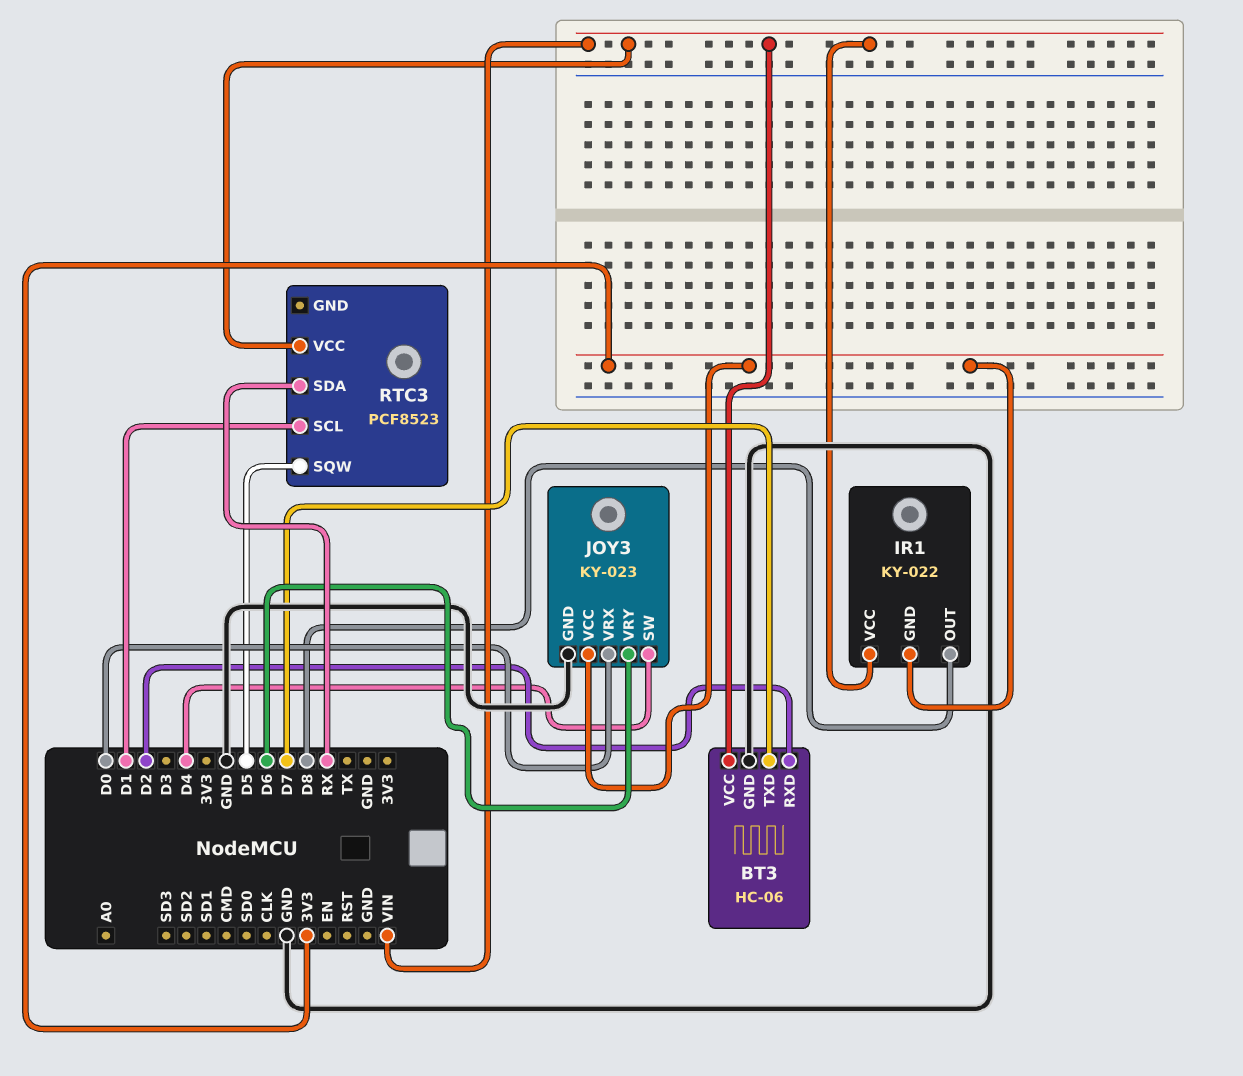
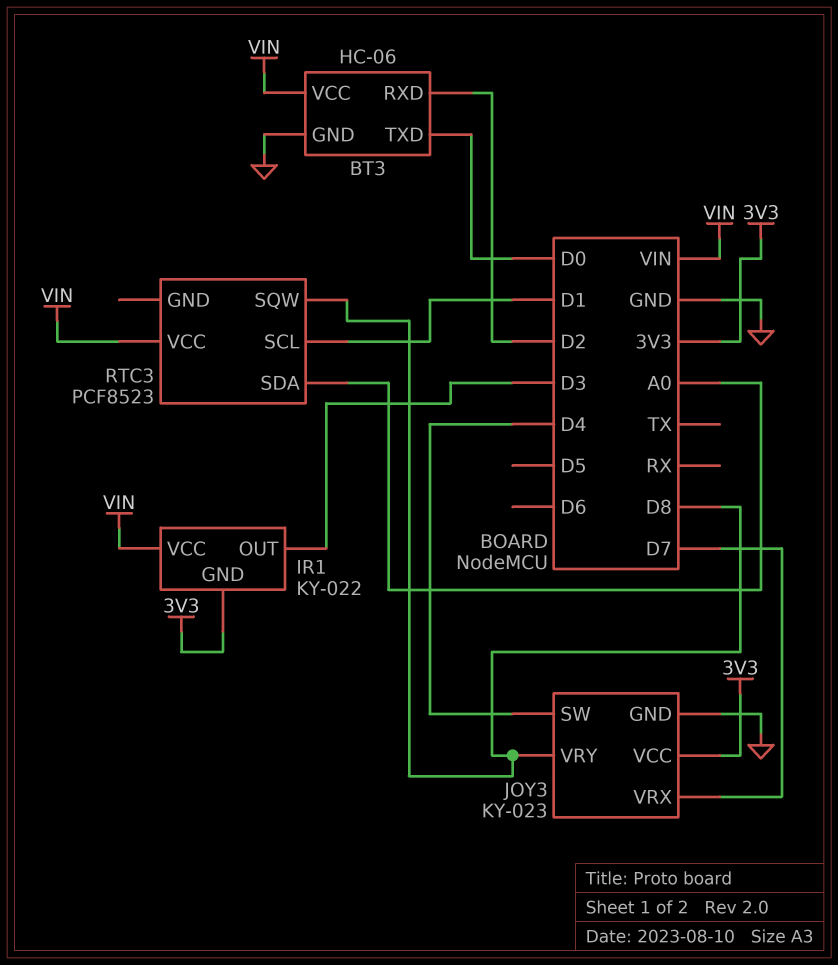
BT3 pin TXD: D7 -> D0
IR1 pin OUT: D8 -> D3
JOY3 pin VRX: D0 -> D7
JOY3 pin VRY: D6 -> D8
RTC3 pin SDA: RX -> A0
RTC3 pin SQW: D5 -> D8

